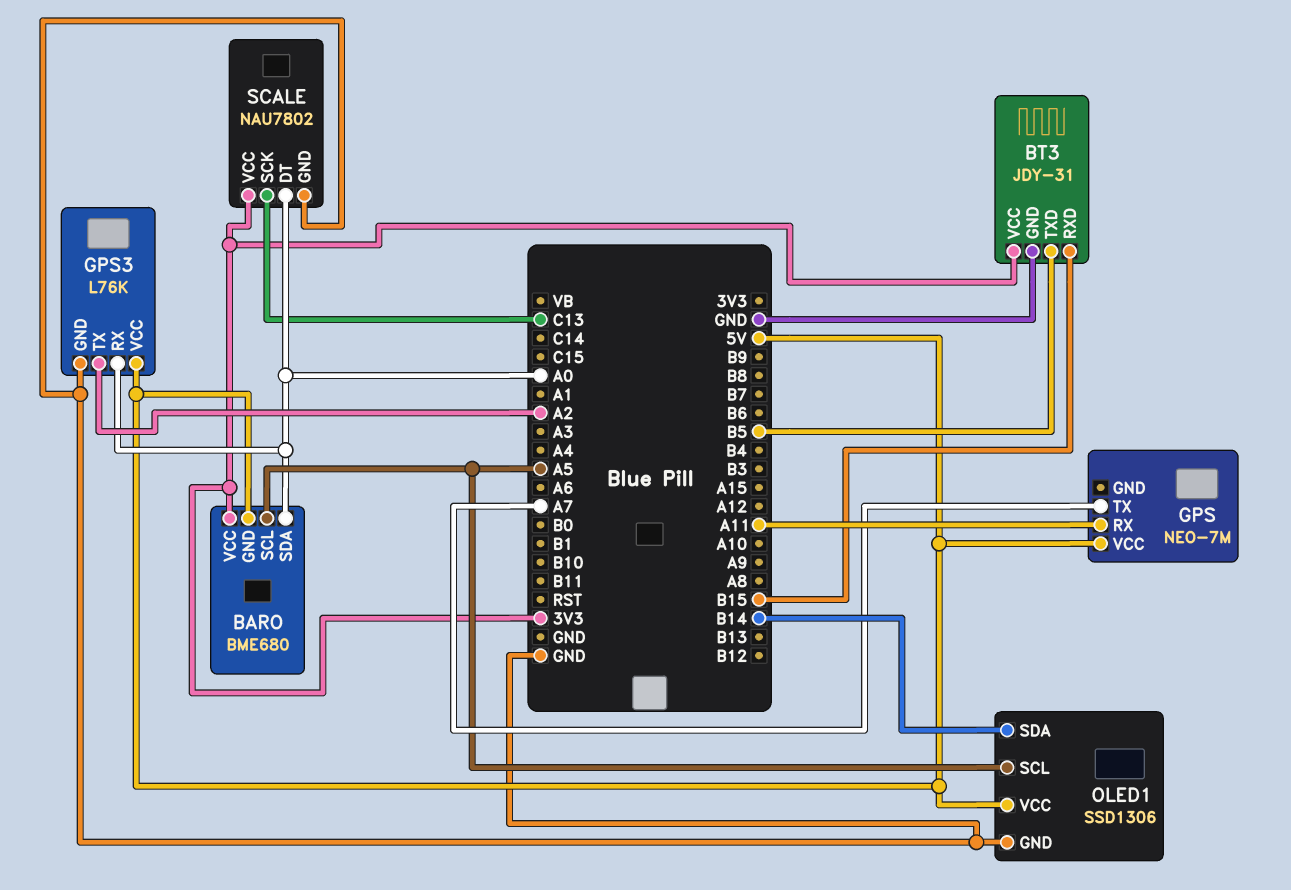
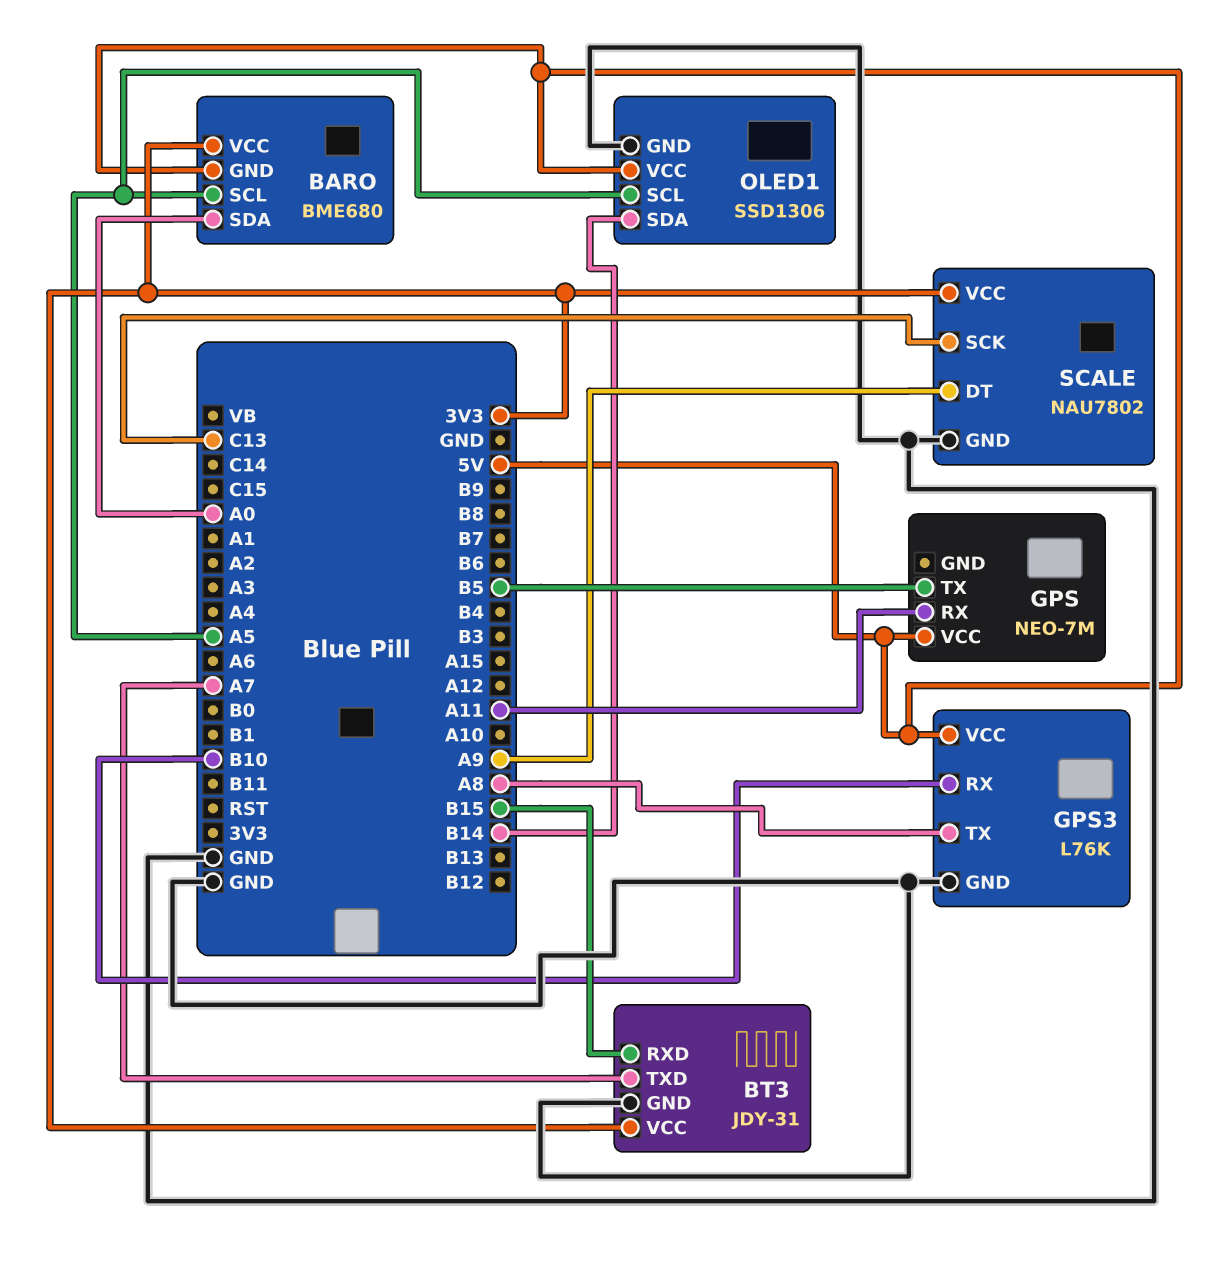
BT3 pin TXD: B5 -> A7
GPS pin TX: A7 -> B5
GPS3 pin RX: A0 -> B10
GPS3 pin TX: A2 -> A8
SCALE pin DT: A0 -> A9

